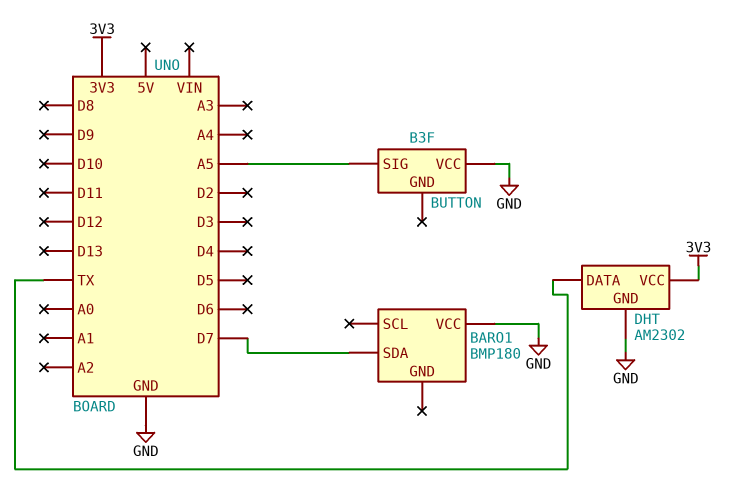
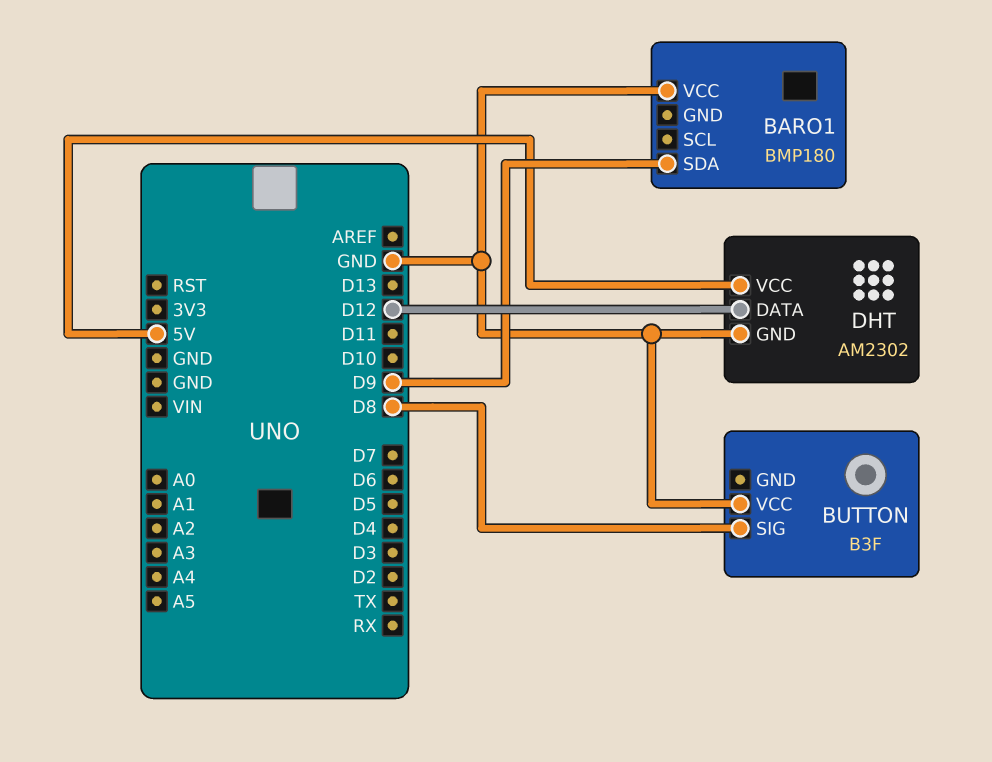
BARO1 pin SDA: D7 -> D9
BUTTON pin SIG: A5 -> D8
DHT pin DATA: TX -> D12
DHT pin VCC: 3V3 -> 5V

